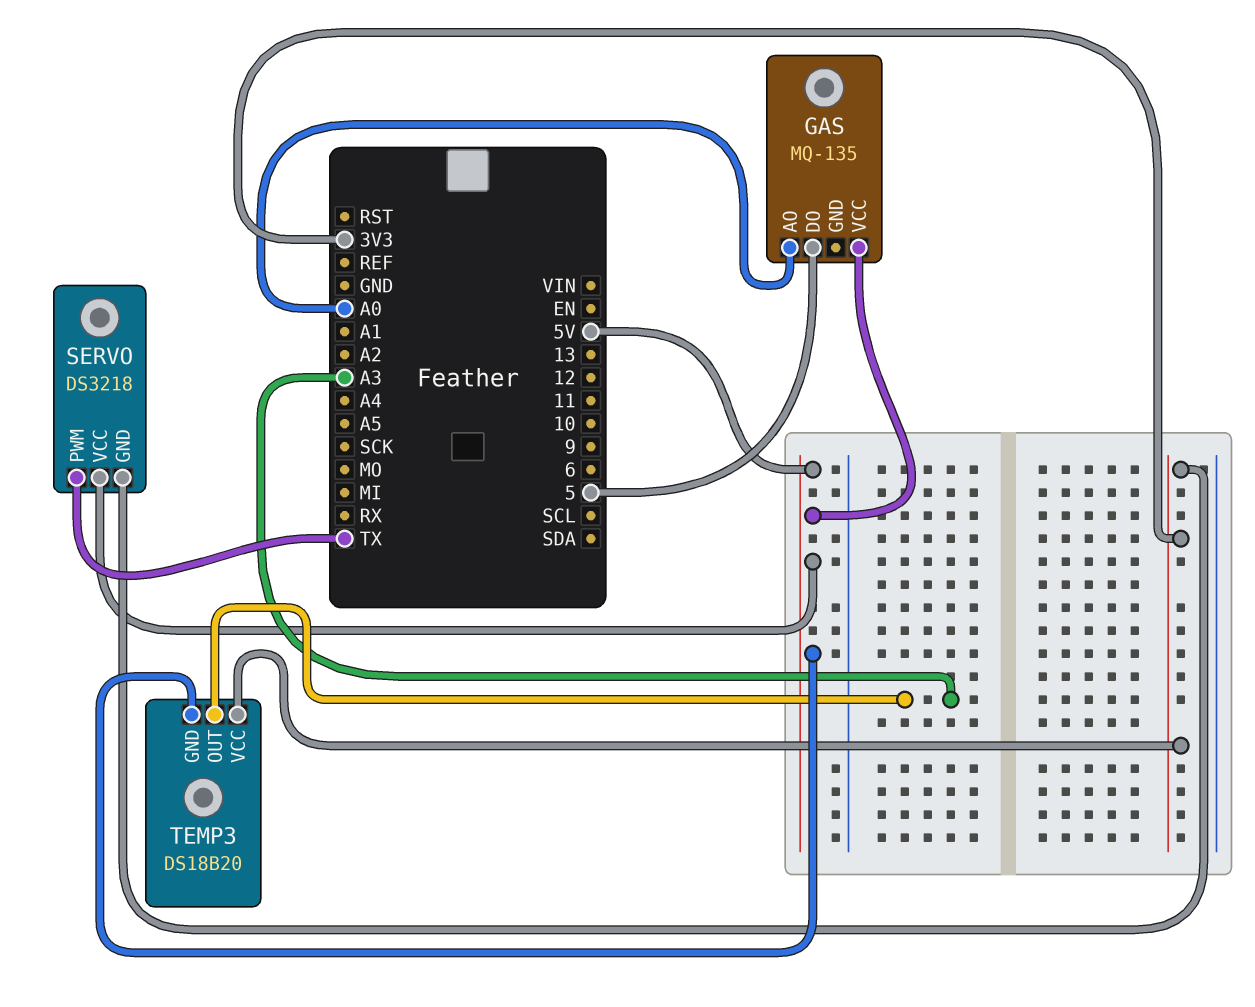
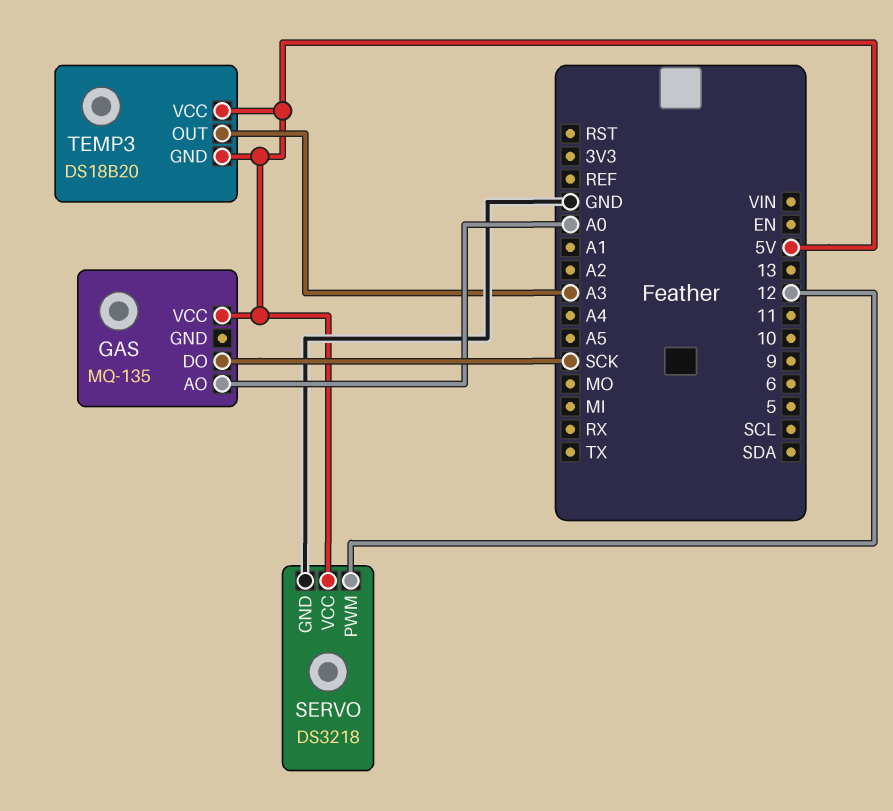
GAS pin DO: 5 -> SCK
SERVO pin GND: 3V3 -> GND
SERVO pin PWM: TX -> 12
TEMP3 pin VCC: 3V3 -> 5V

